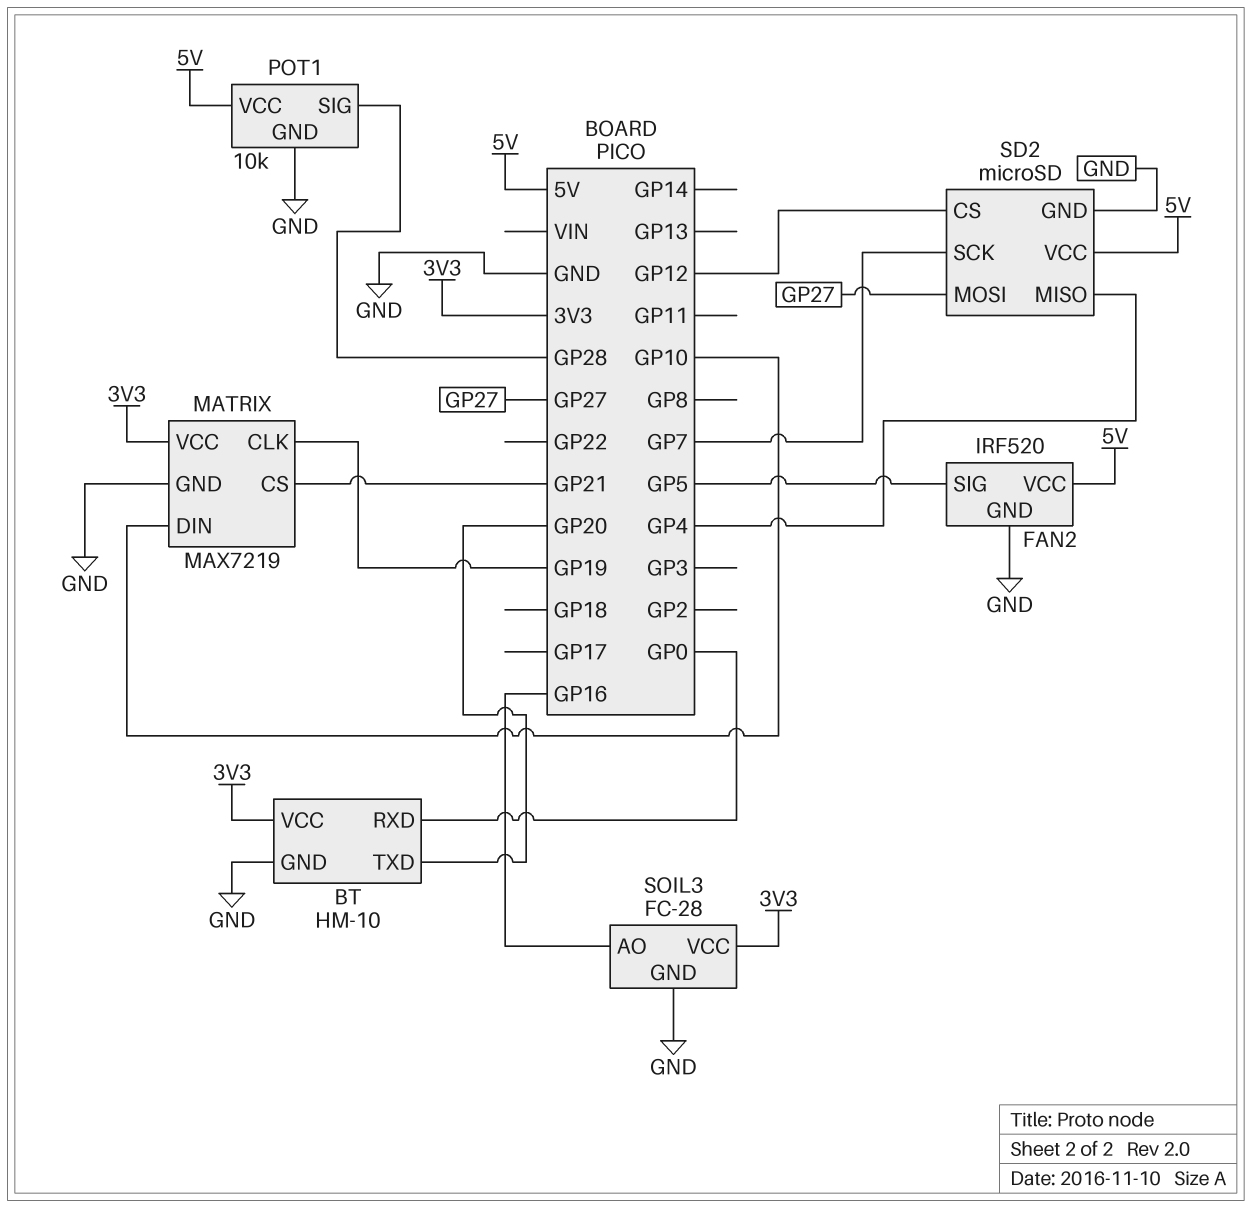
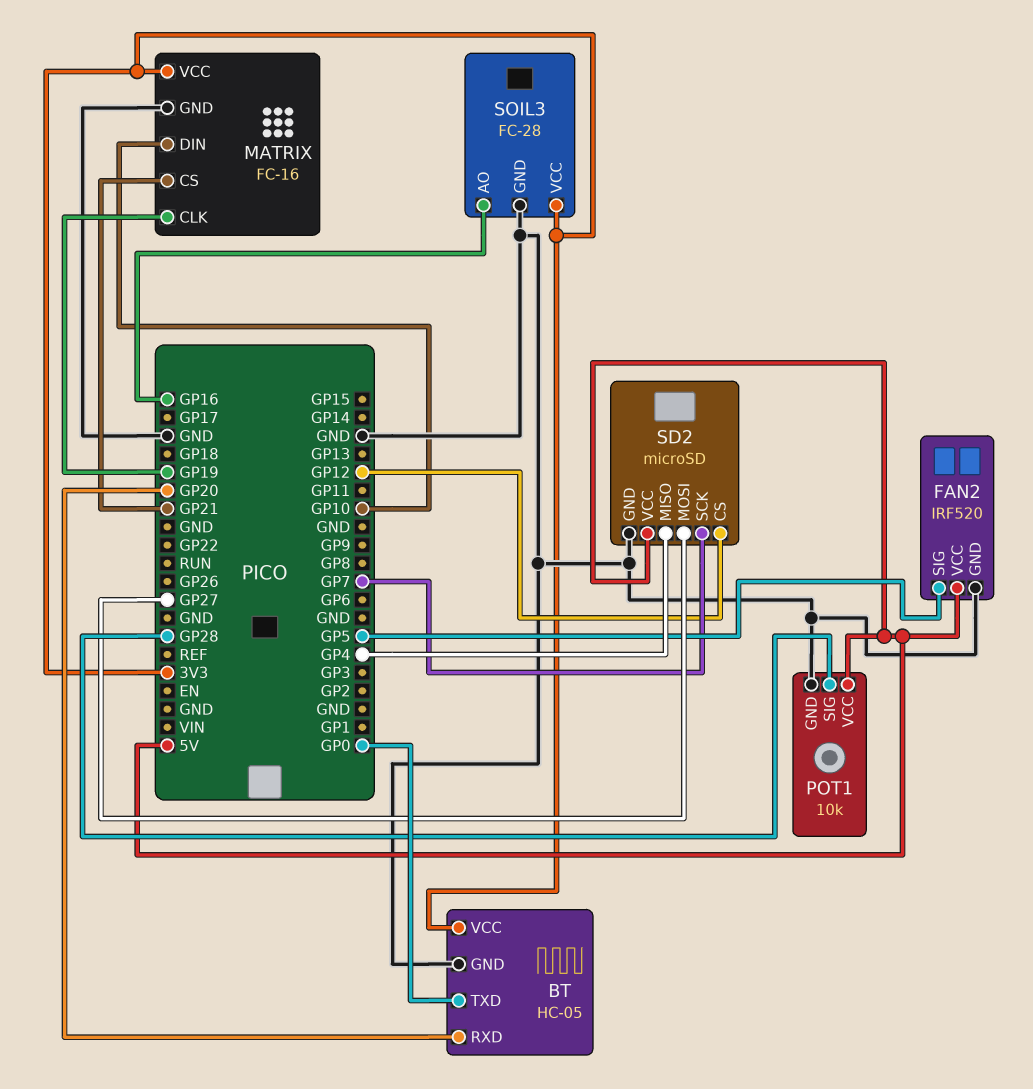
BT: HM-10 -> HC-05
BT pin RXD: GP0 -> GP20
BT pin TXD: GP20 -> GP0
MATRIX: MAX7219 -> FC-16

